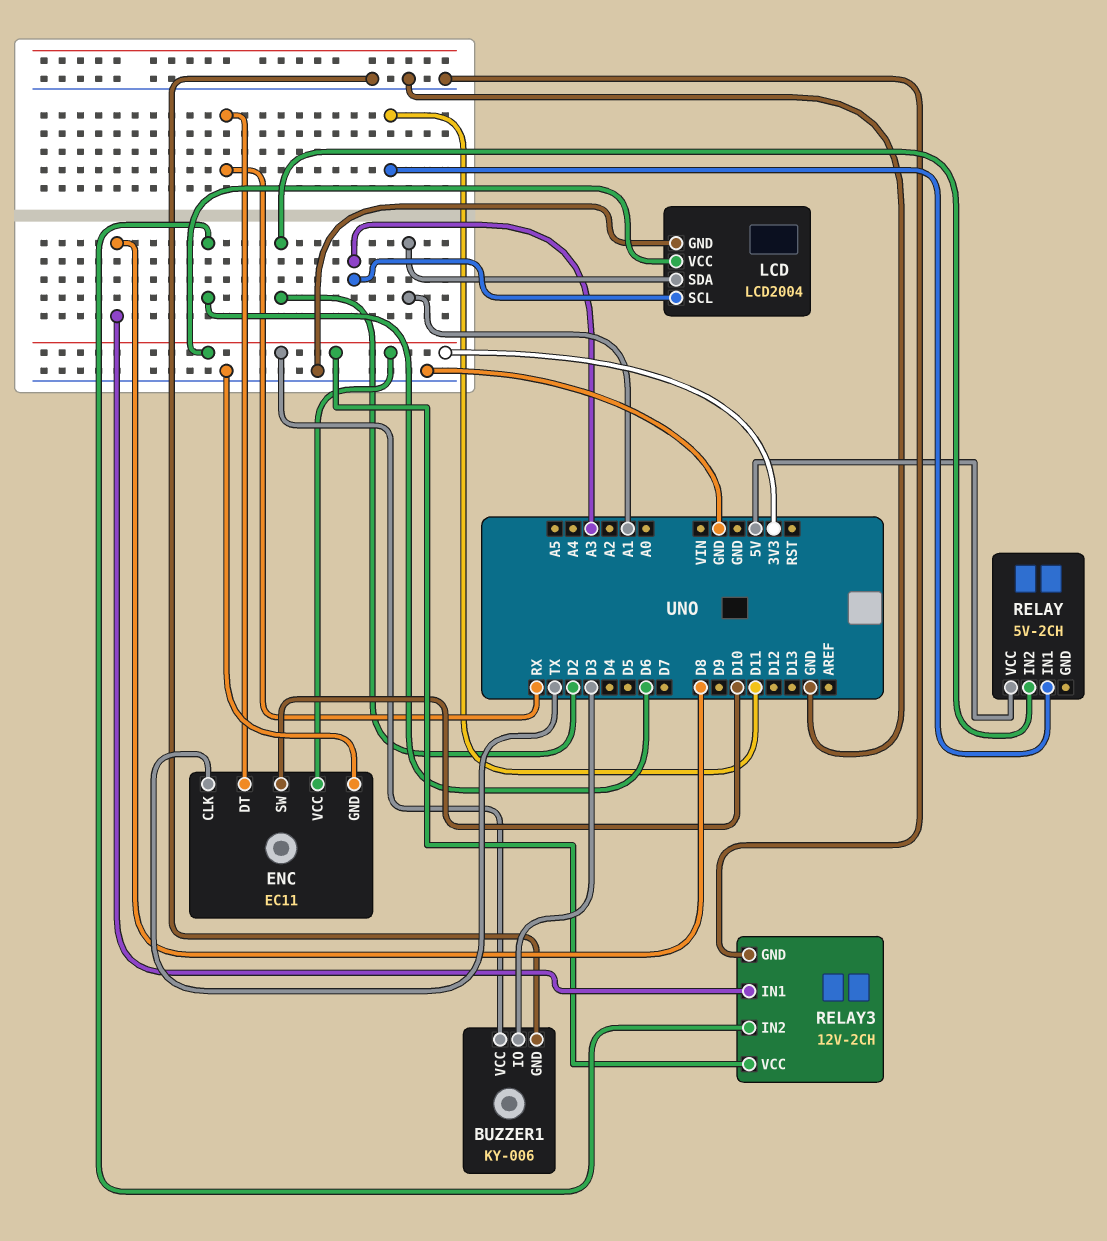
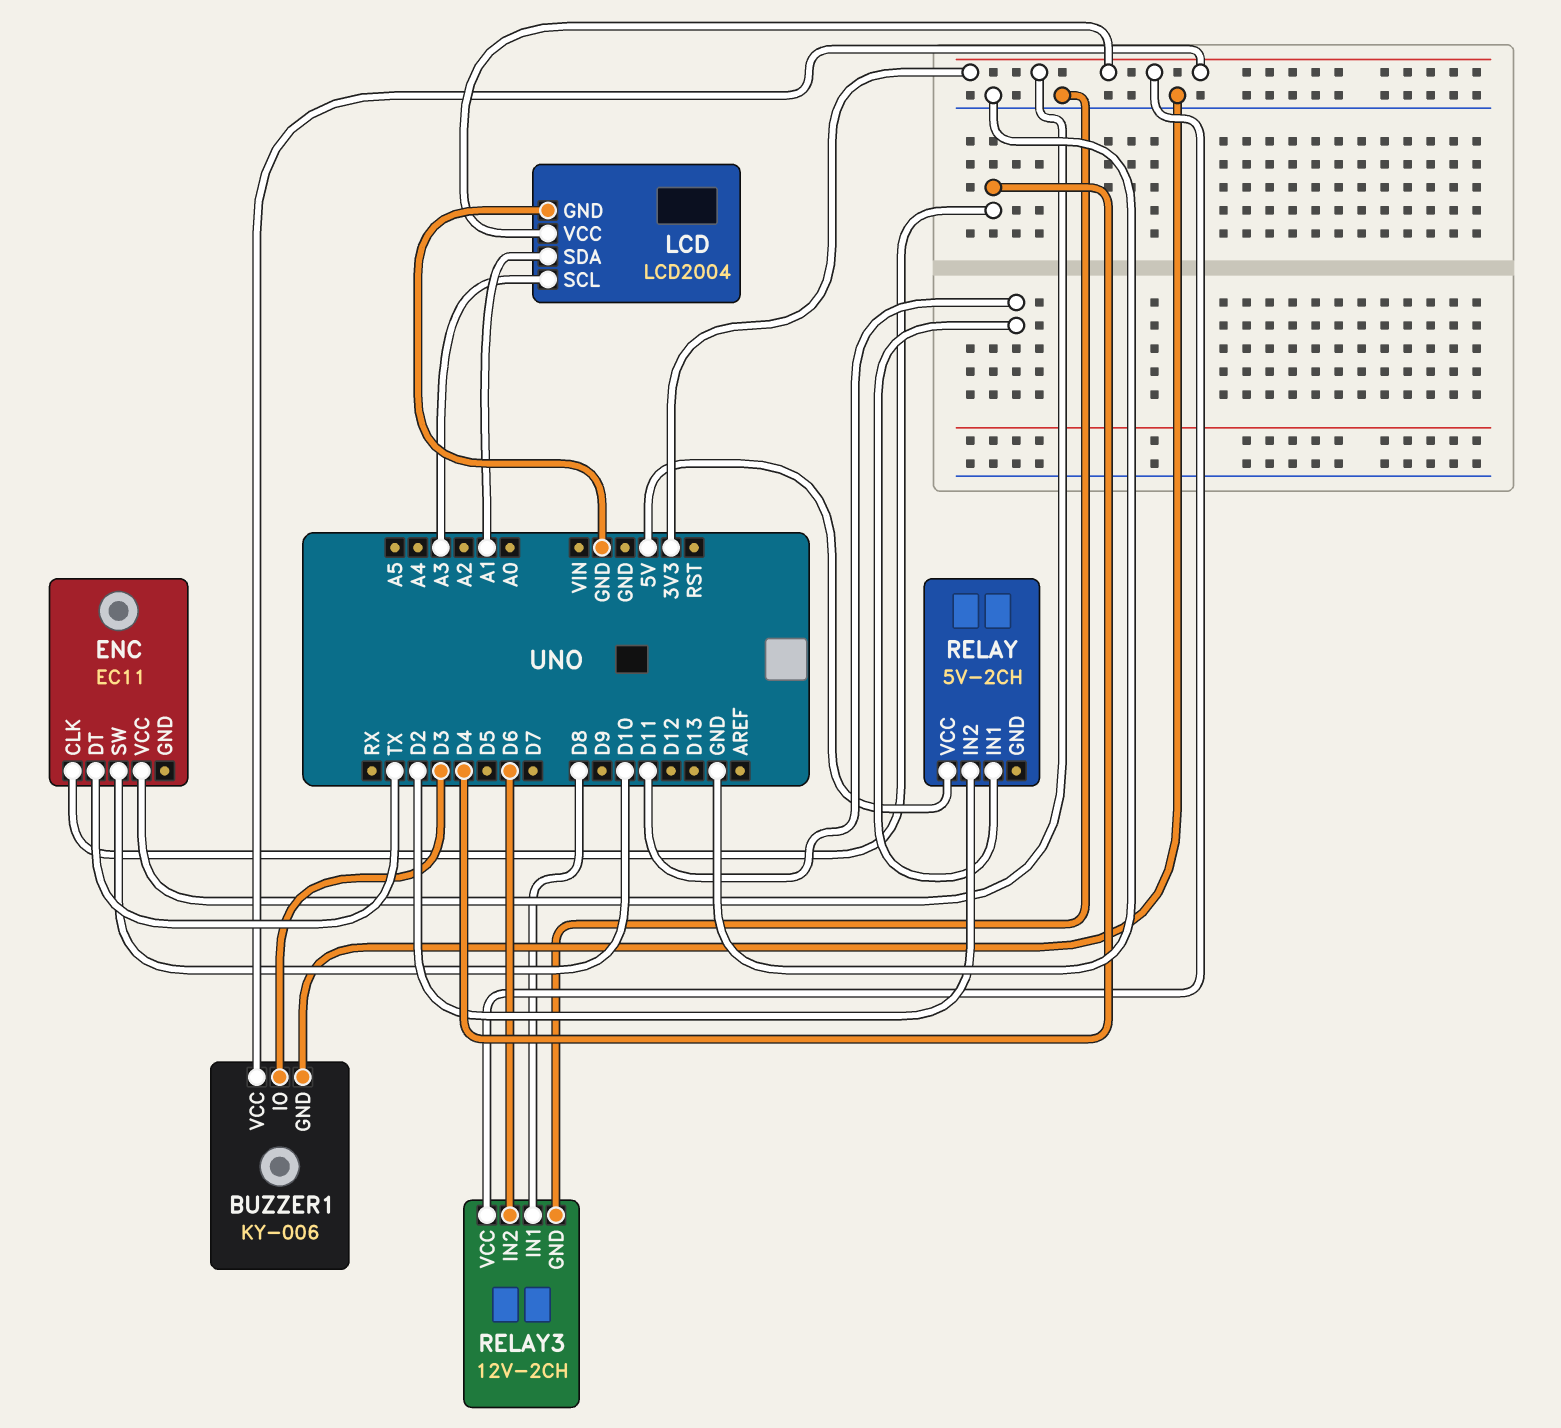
ENC pin CLK: TX -> D4
ENC pin DT: RX -> TX
ENC pin GND: GND -> none

